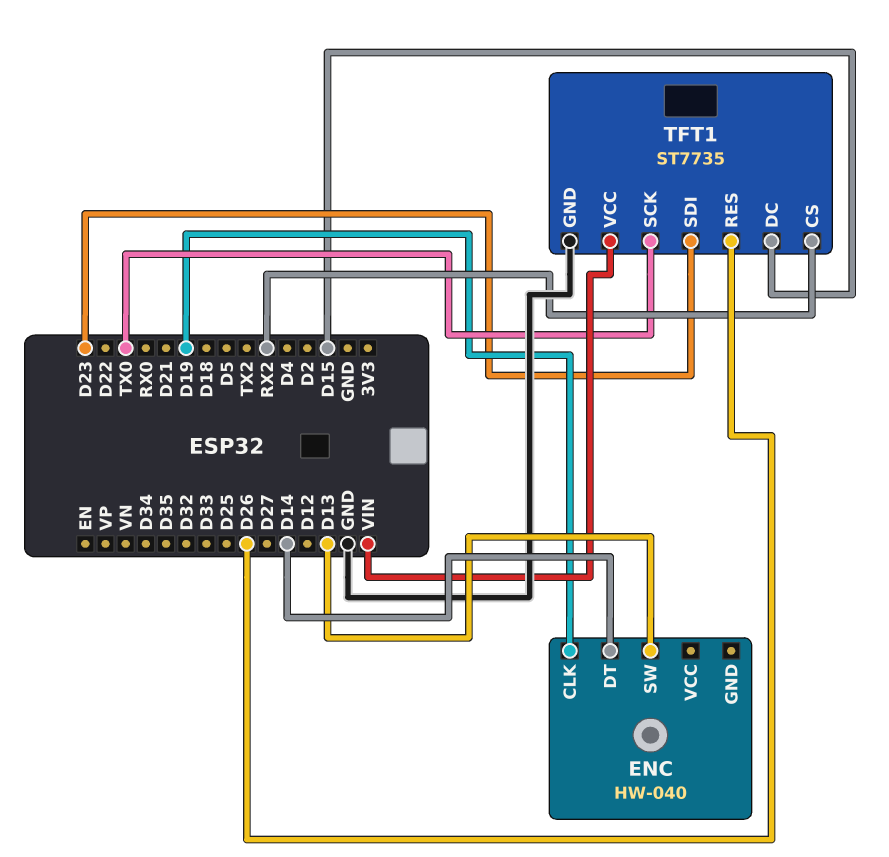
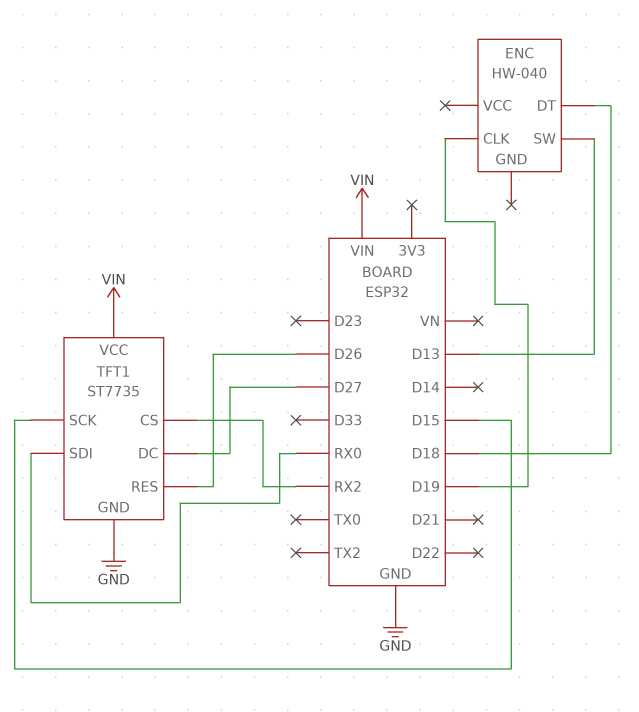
ENC pin DT: D14 -> D18
TFT1 pin DC: D15 -> D27
TFT1 pin SCK: TX0 -> D15
TFT1 pin SDI: D23 -> RX0

